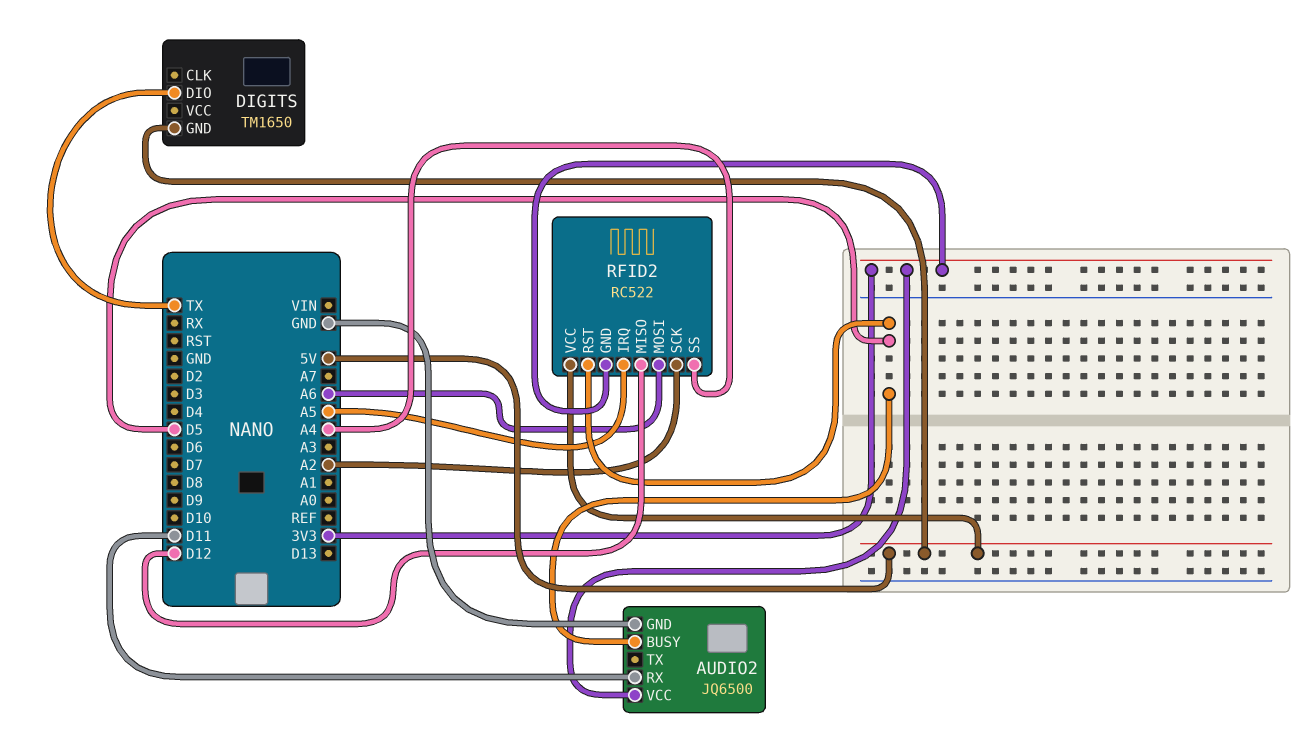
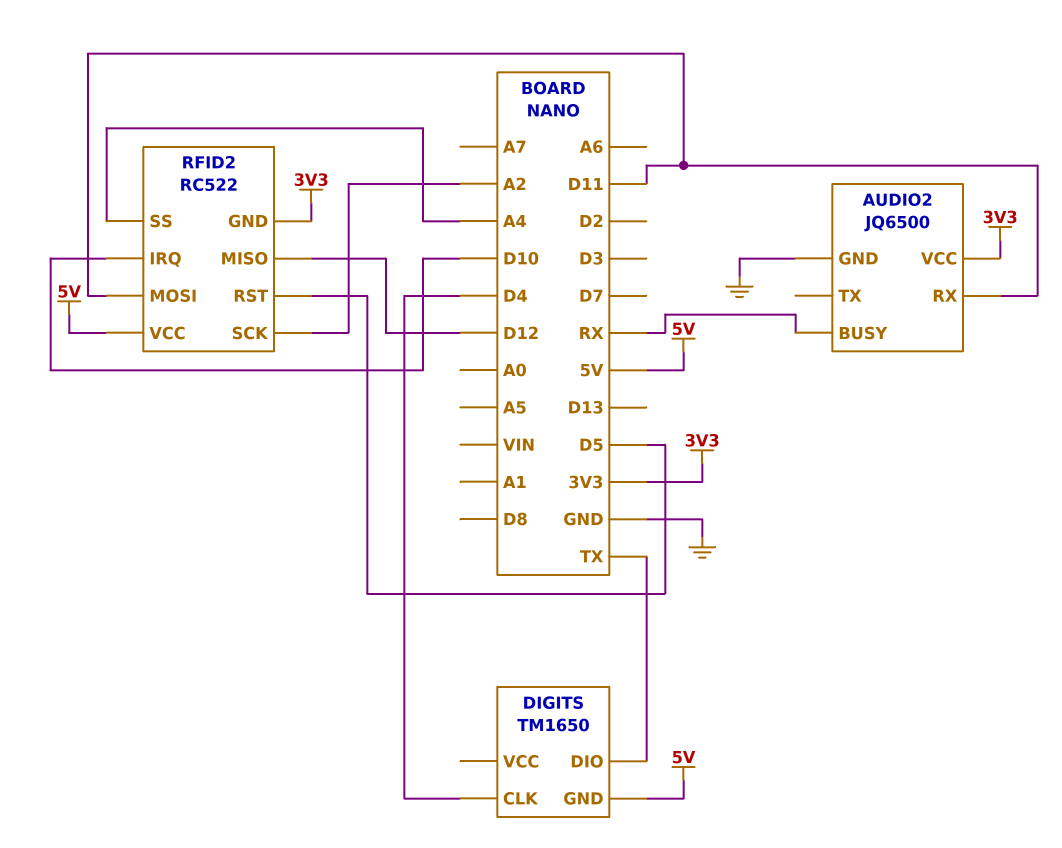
AUDIO2 pin BUSY: D5 -> RX
DIGITS pin CLK: none -> D4
RFID2 pin IRQ: A5 -> D10
RFID2 pin MOSI: A6 -> D11

